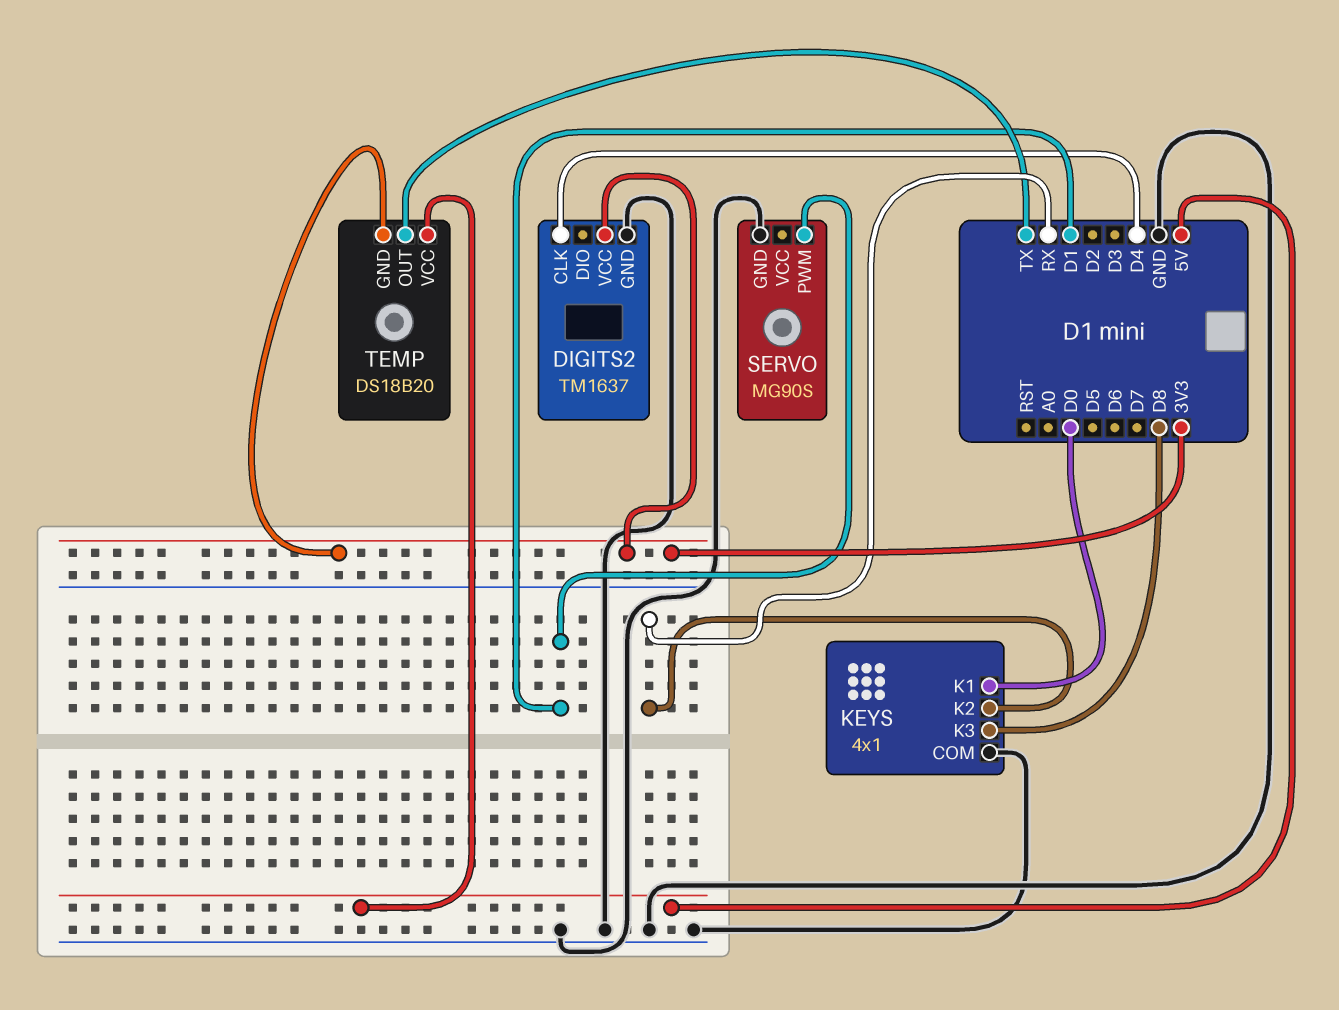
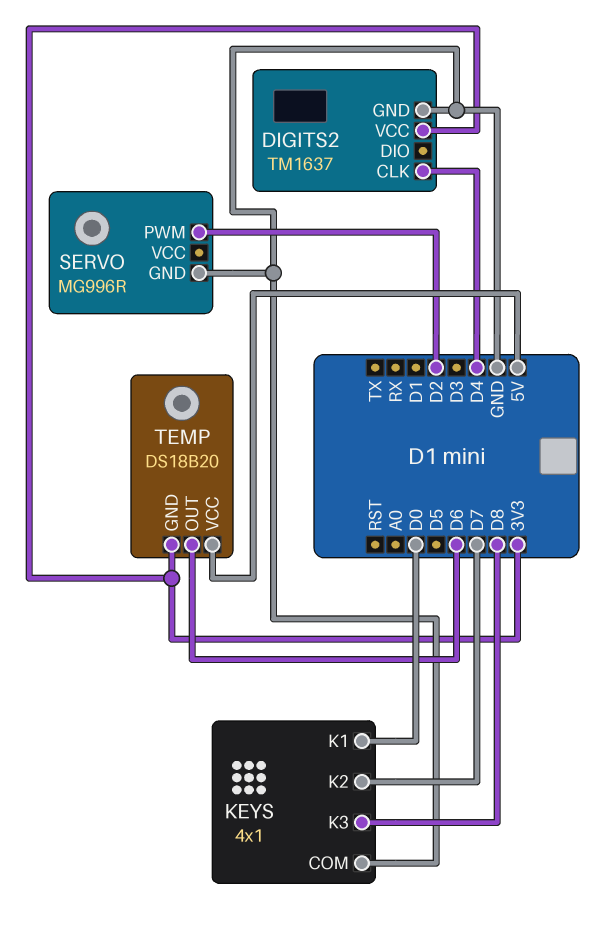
KEYS pin K2: RX -> D7
SERVO: MG90S -> MG996R
SERVO pin PWM: D1 -> D2
TEMP pin OUT: TX -> D6

